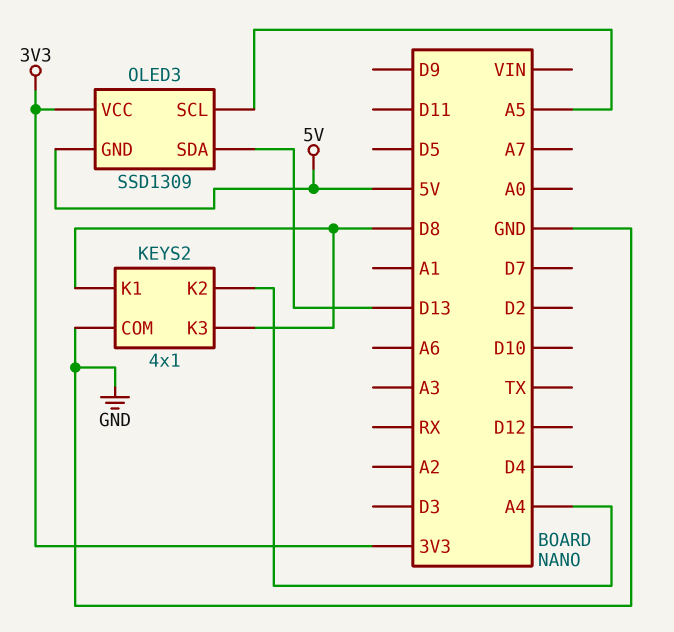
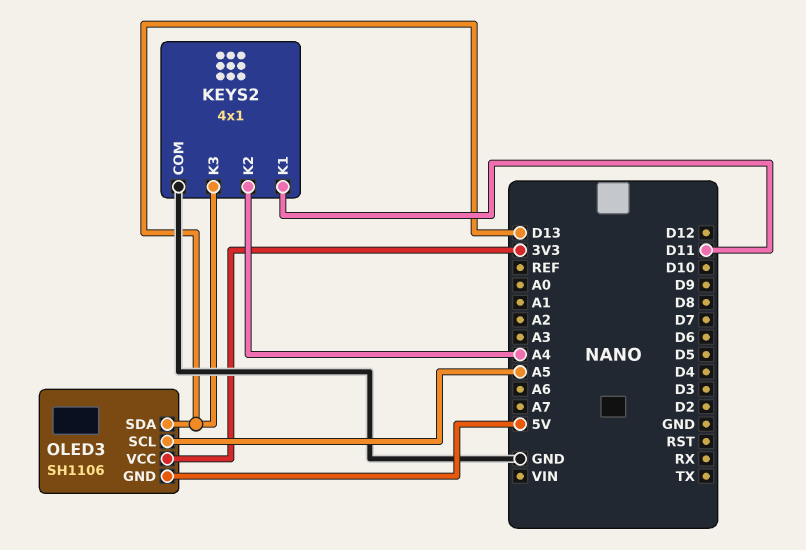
KEYS2 pin K1: D8 -> D11
KEYS2 pin K3: D8 -> D13
OLED3: SSD1309 -> SH1106

